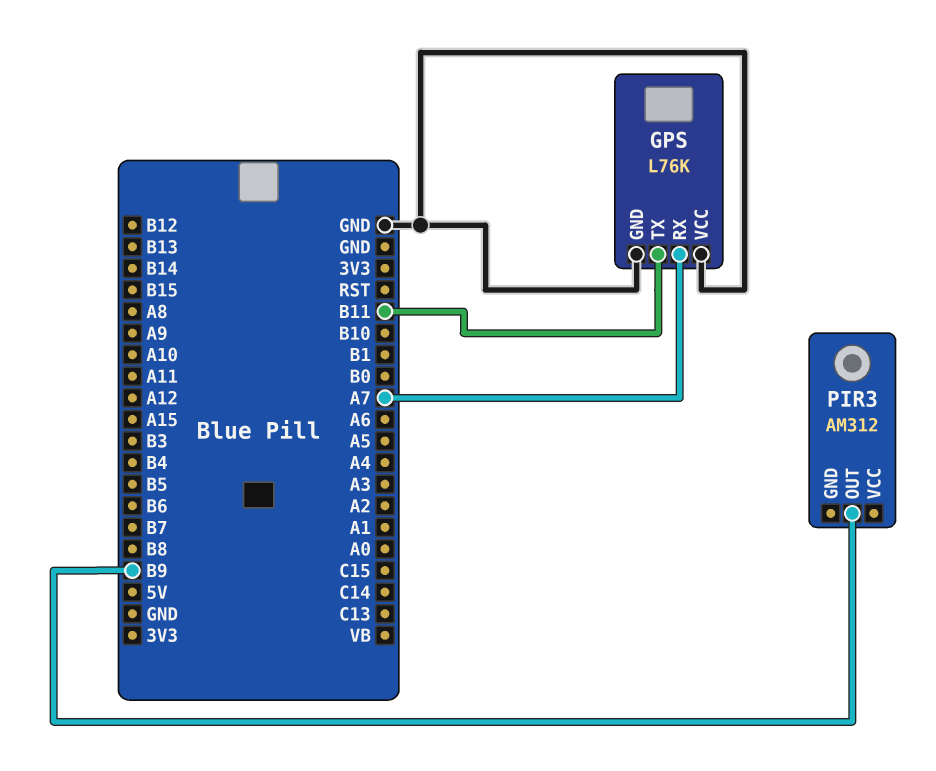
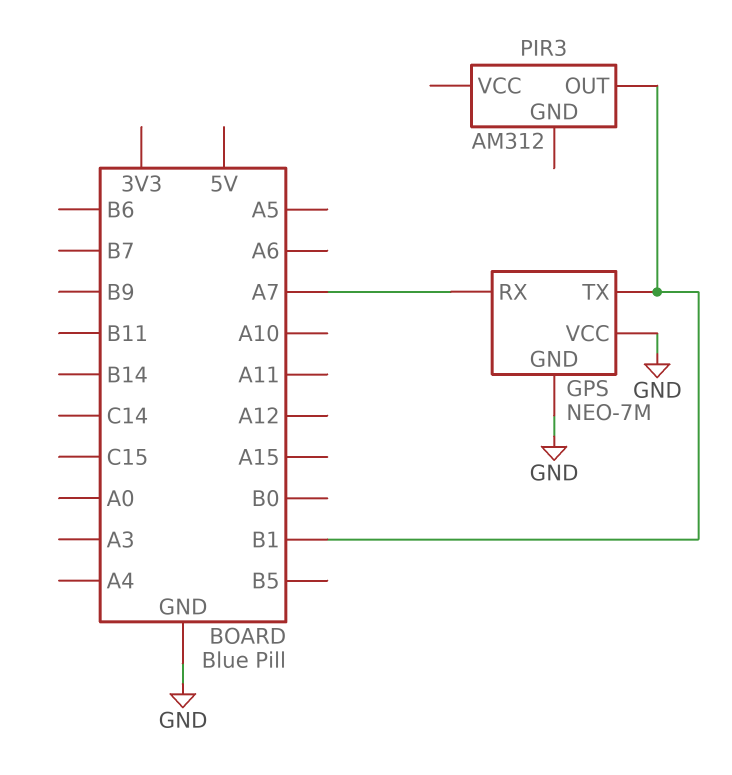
GPS: L76K -> NEO-7M
GPS pin TX: B11 -> B1
PIR3 pin OUT: B9 -> B1

